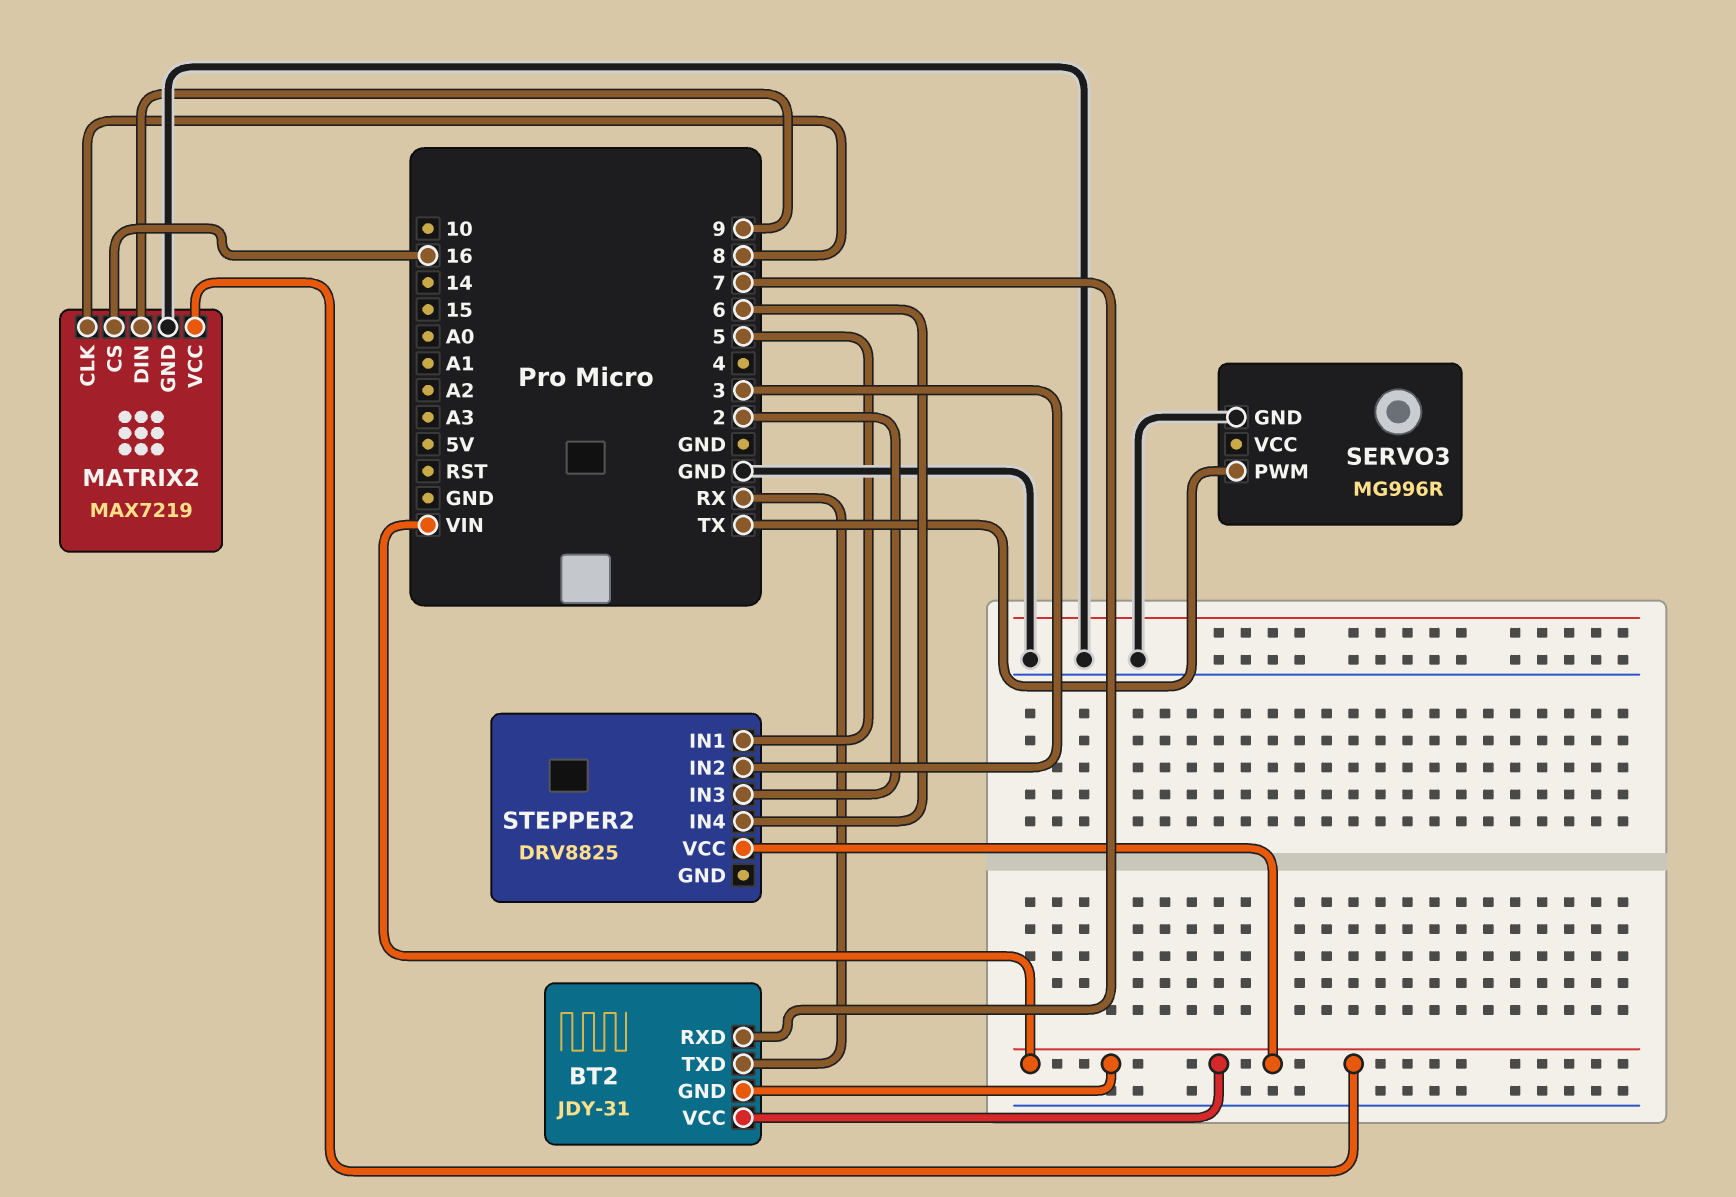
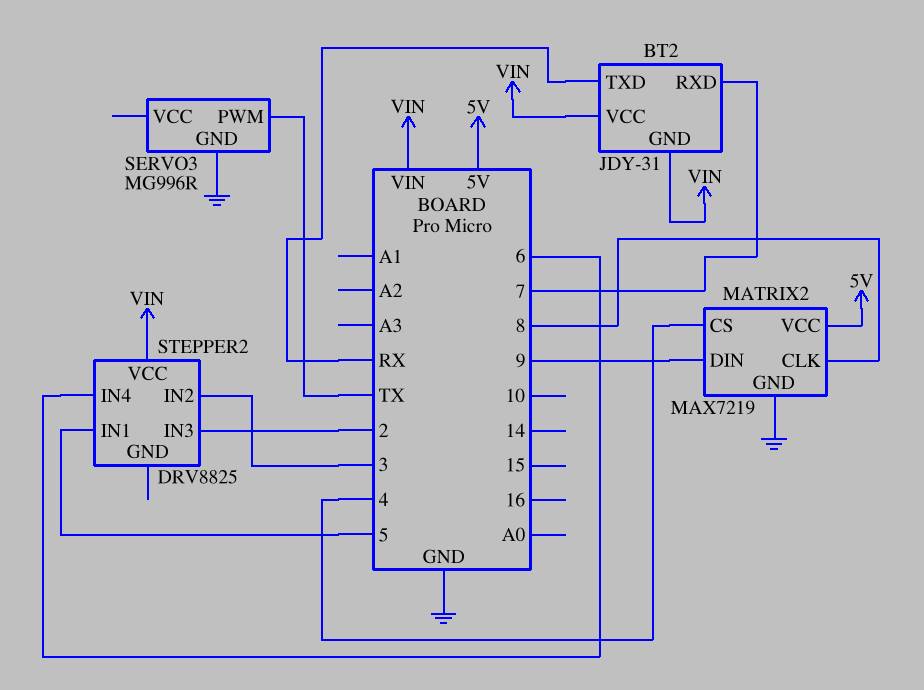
MATRIX2 pin CS: 16 -> 4
MATRIX2 pin VCC: VIN -> 5V

